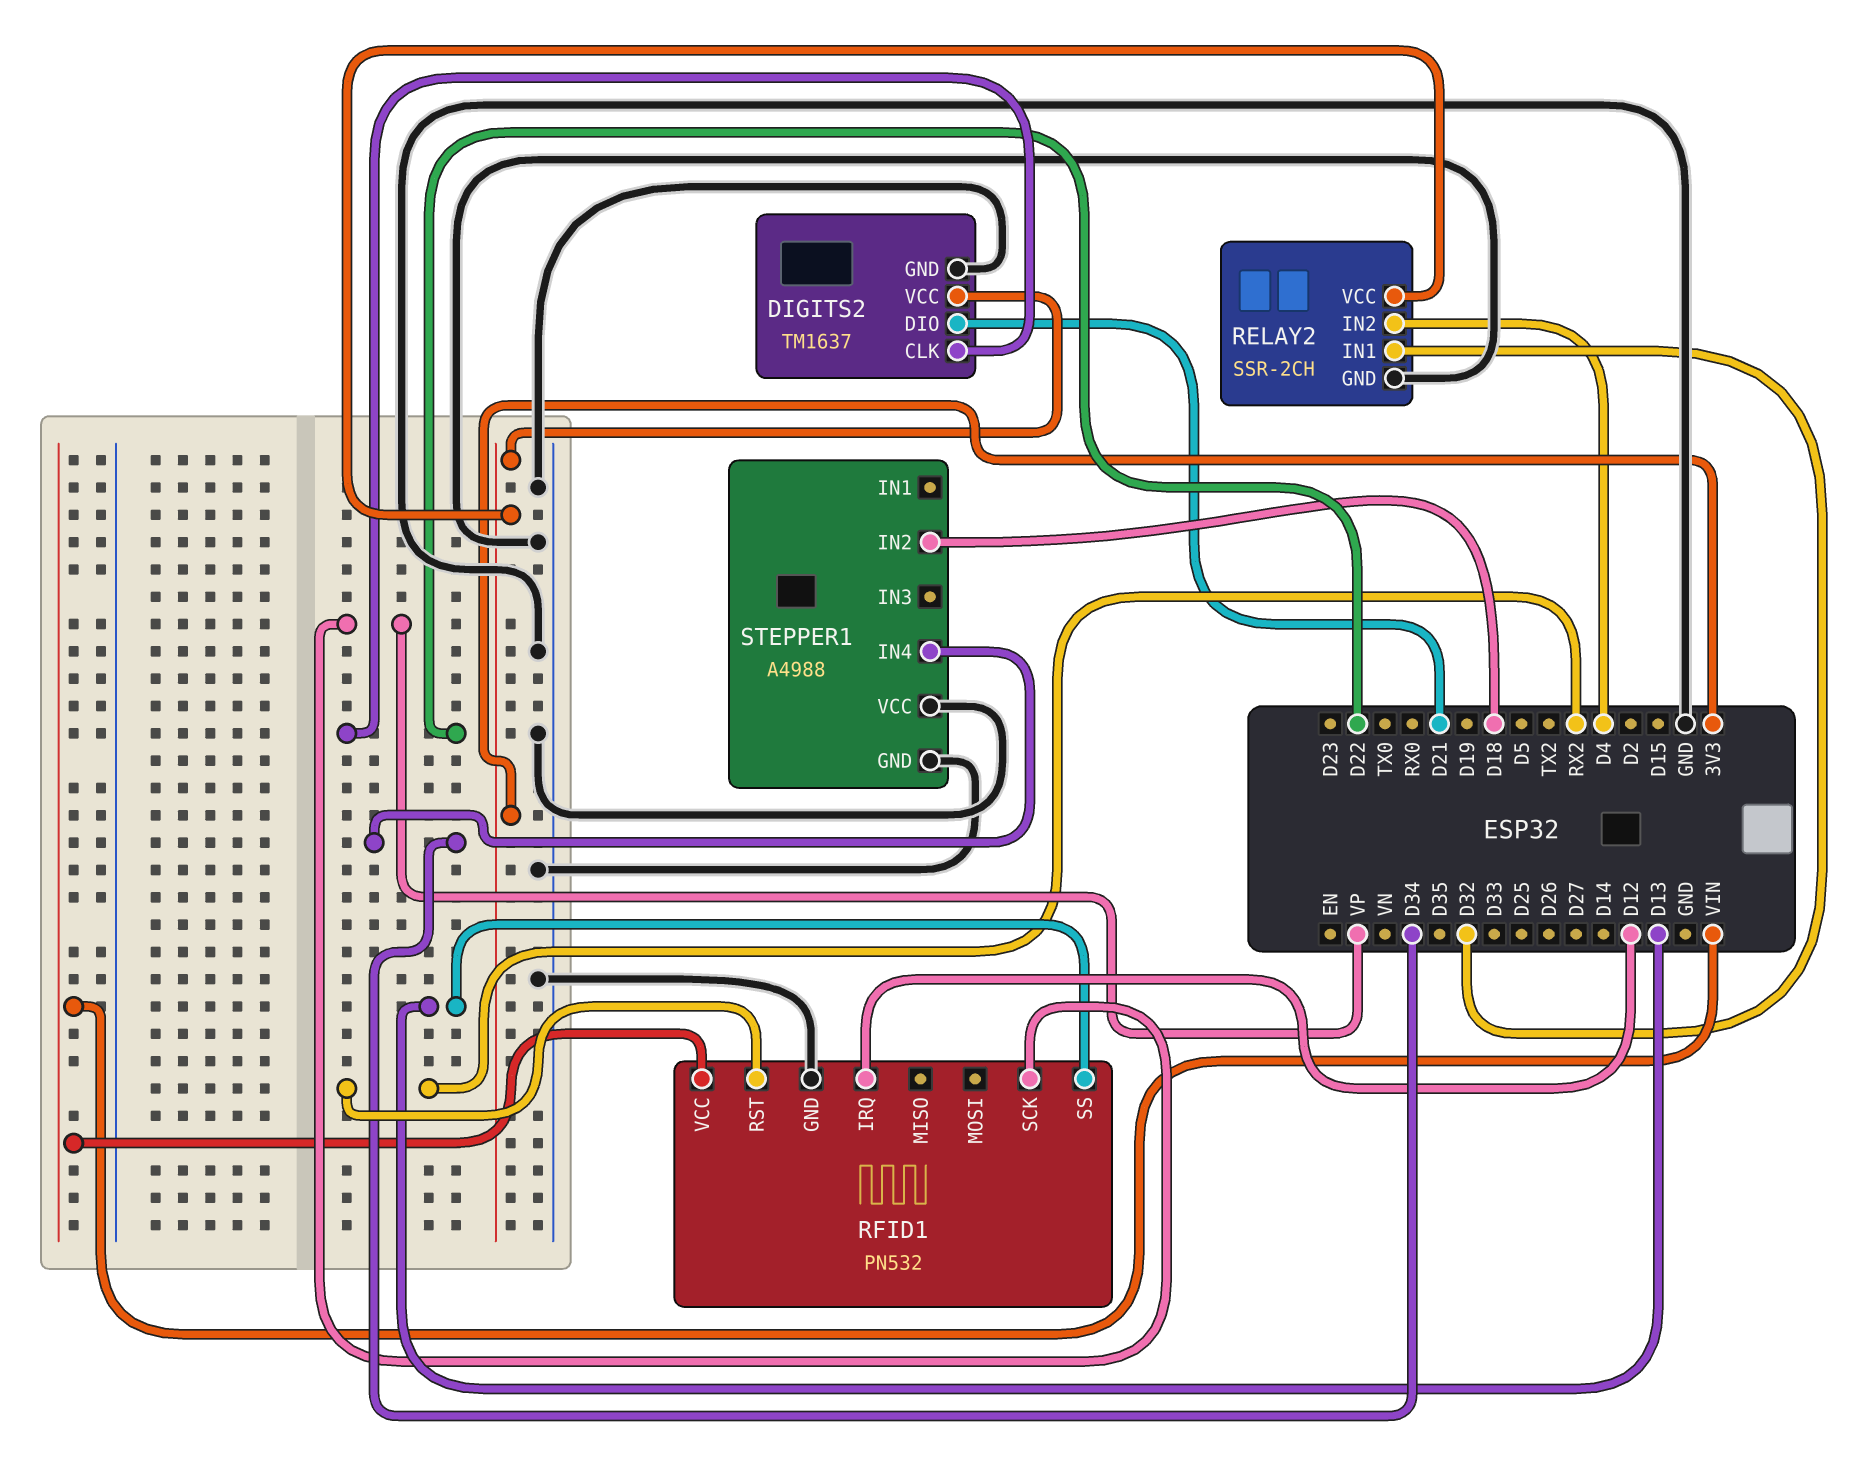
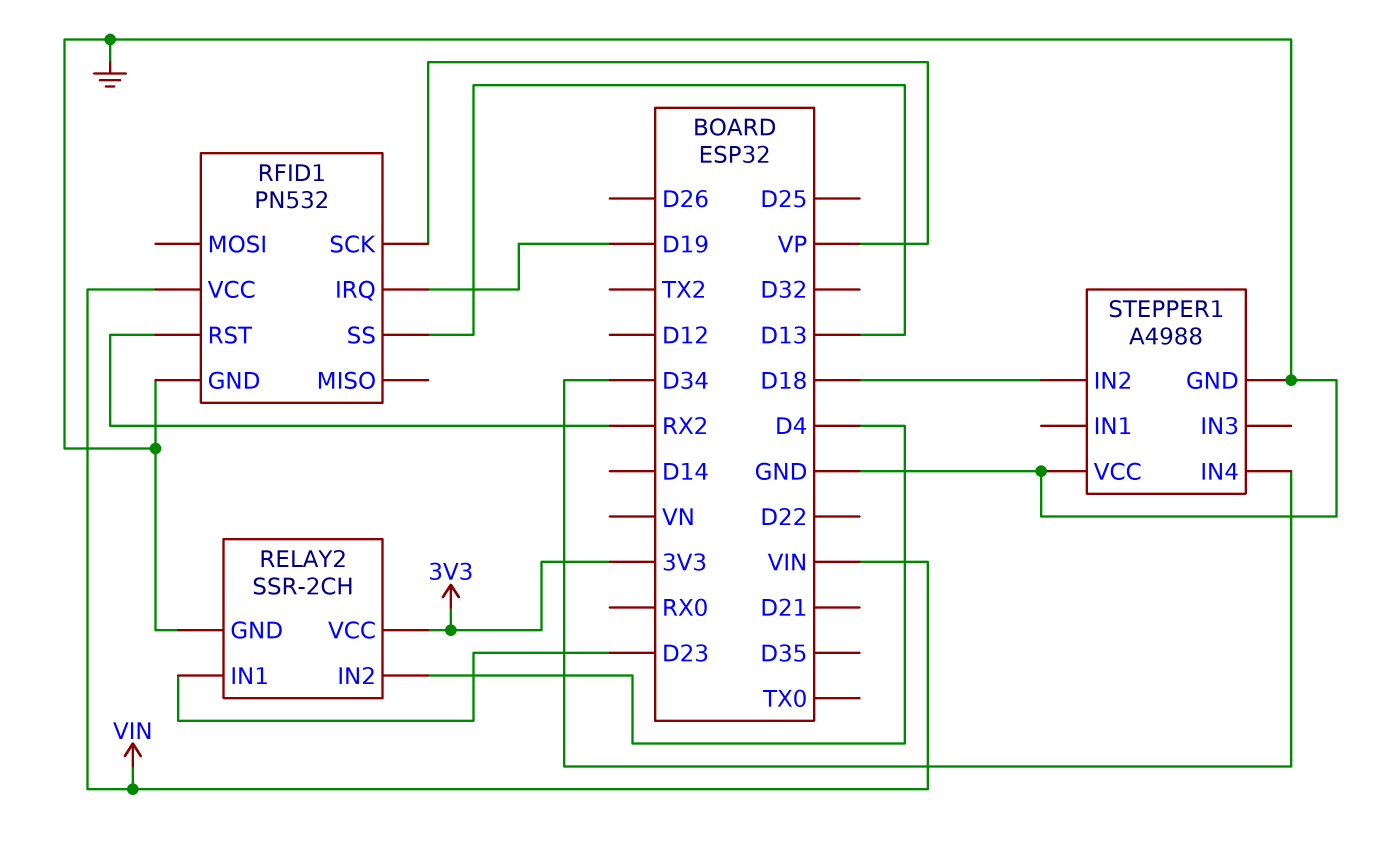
DIGITS2: TM1637 -> none
DIGITS2 pin CLK: D22 -> none
DIGITS2 pin DIO: D21 -> none
DIGITS2 pin GND: GND -> none
DIGITS2 pin VCC: 3V3 -> none
RELAY2 pin IN1: D32 -> D23
RFID1 pin IRQ: D12 -> D19

